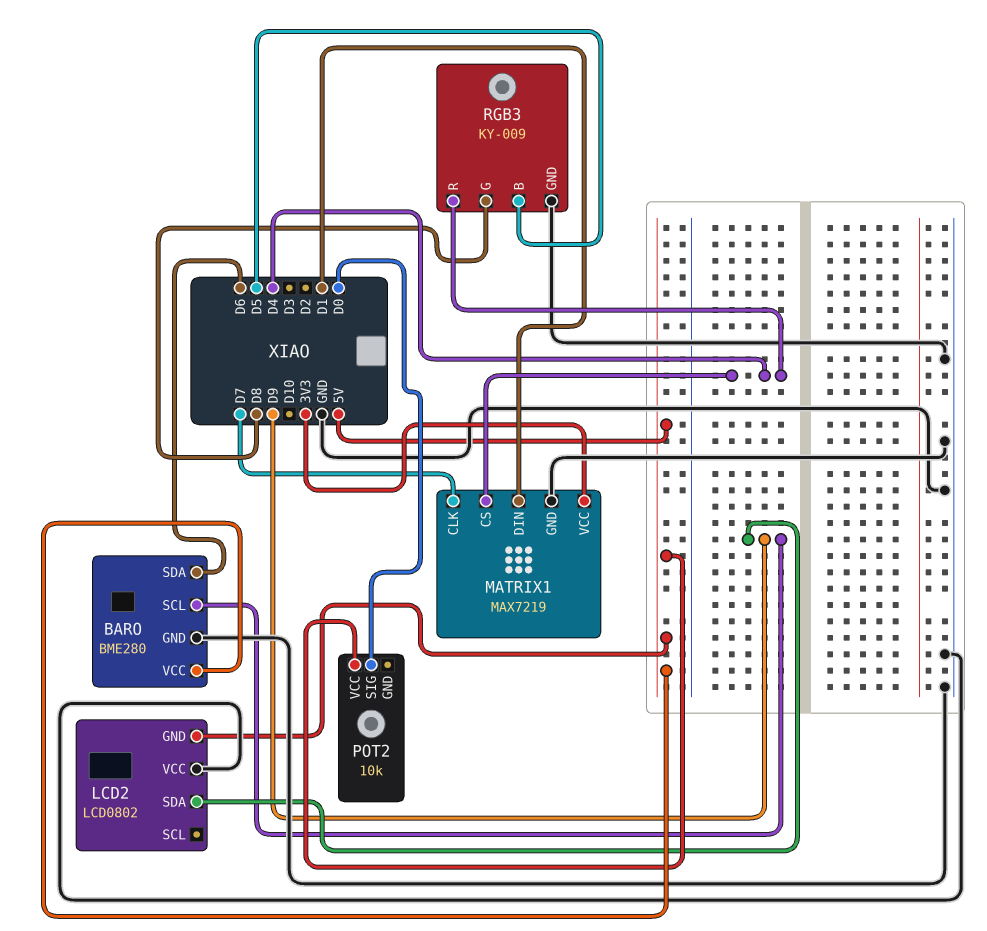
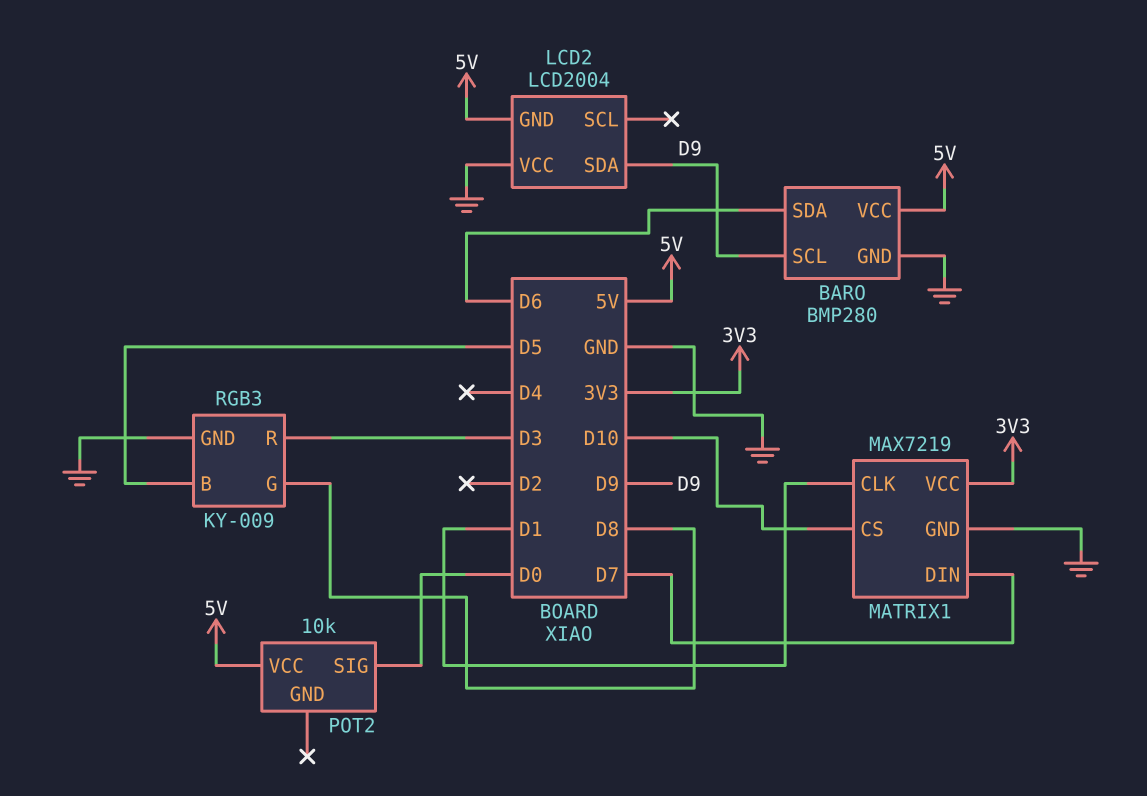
BARO: BME280 -> BMP280
LCD2: LCD0802 -> LCD2004
MATRIX1 pin CLK: D7 -> D1
MATRIX1 pin CS: D4 -> D10
MATRIX1 pin DIN: D1 -> D7
RGB3 pin R: D4 -> D3

